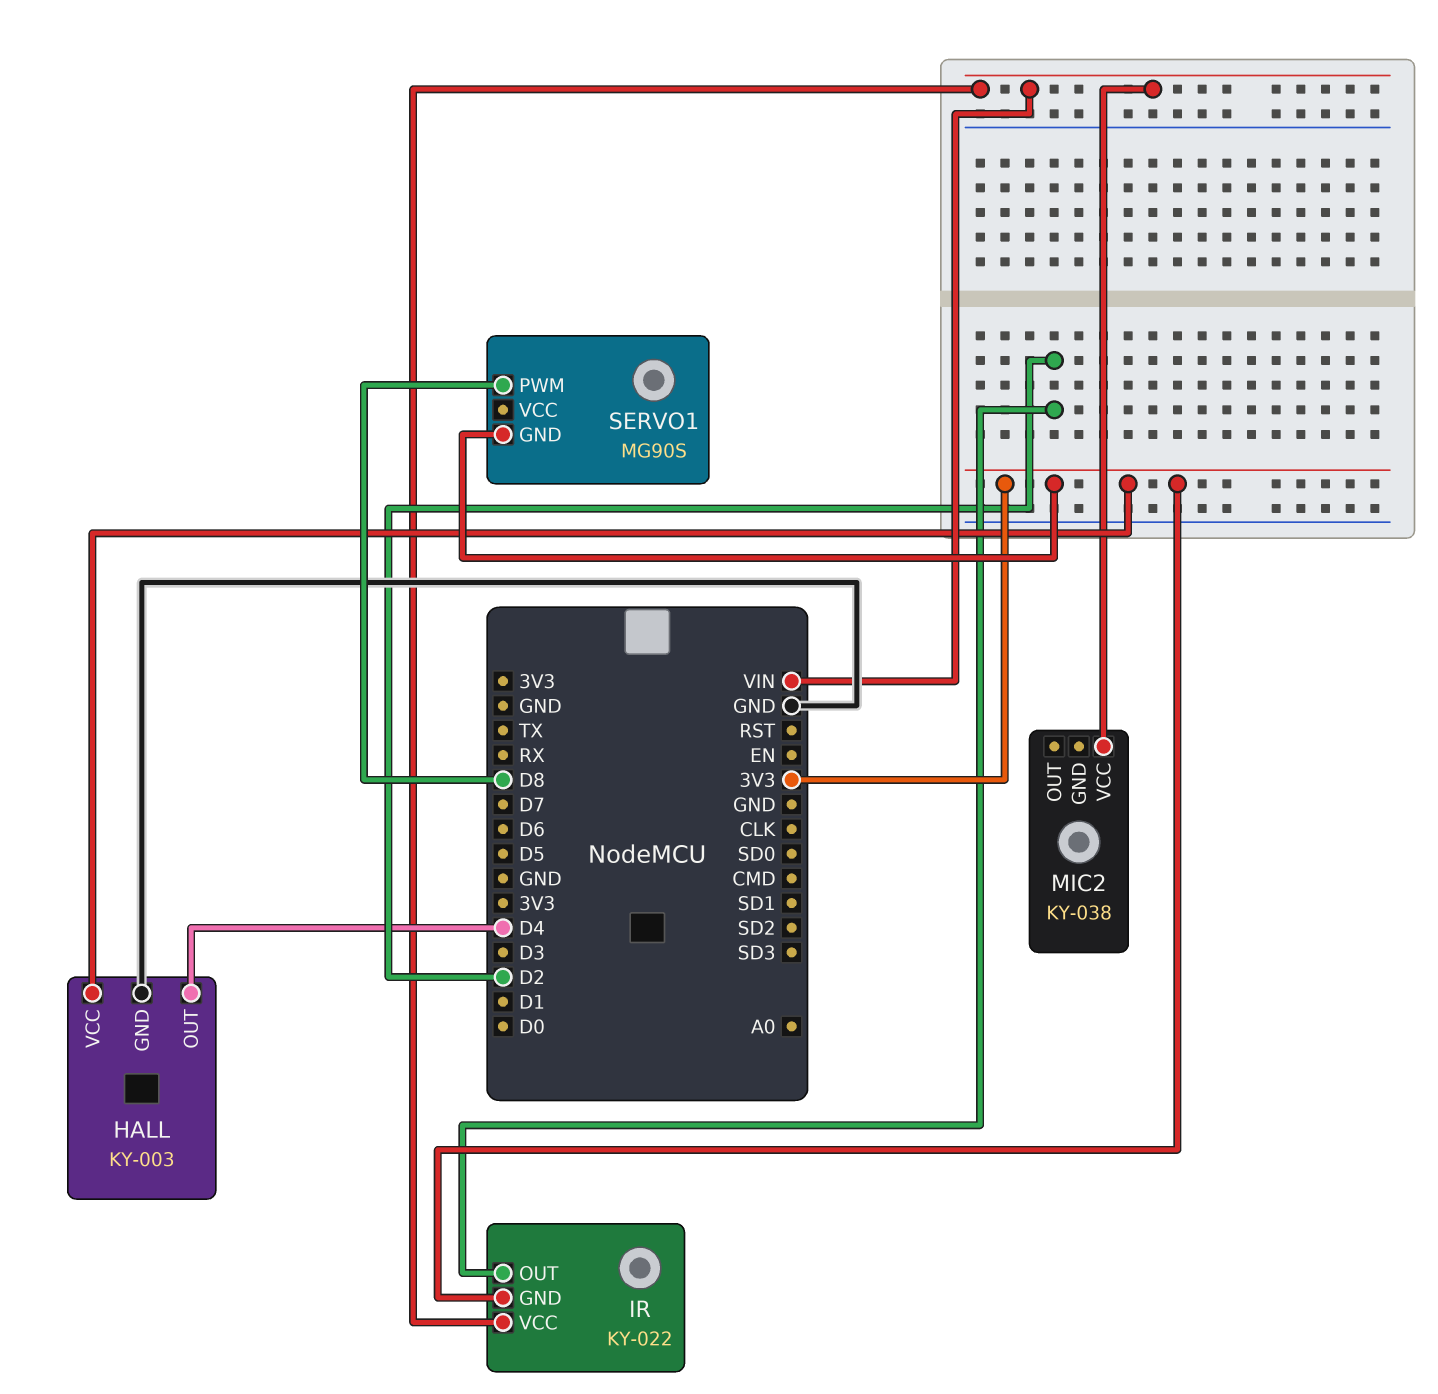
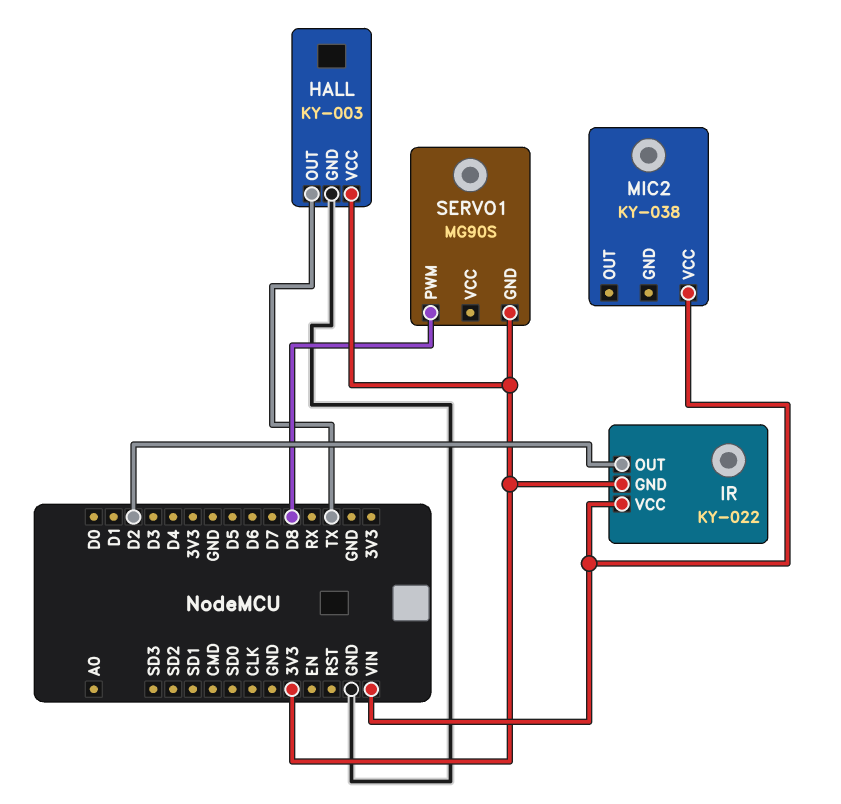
HALL pin OUT: D4 -> TX

